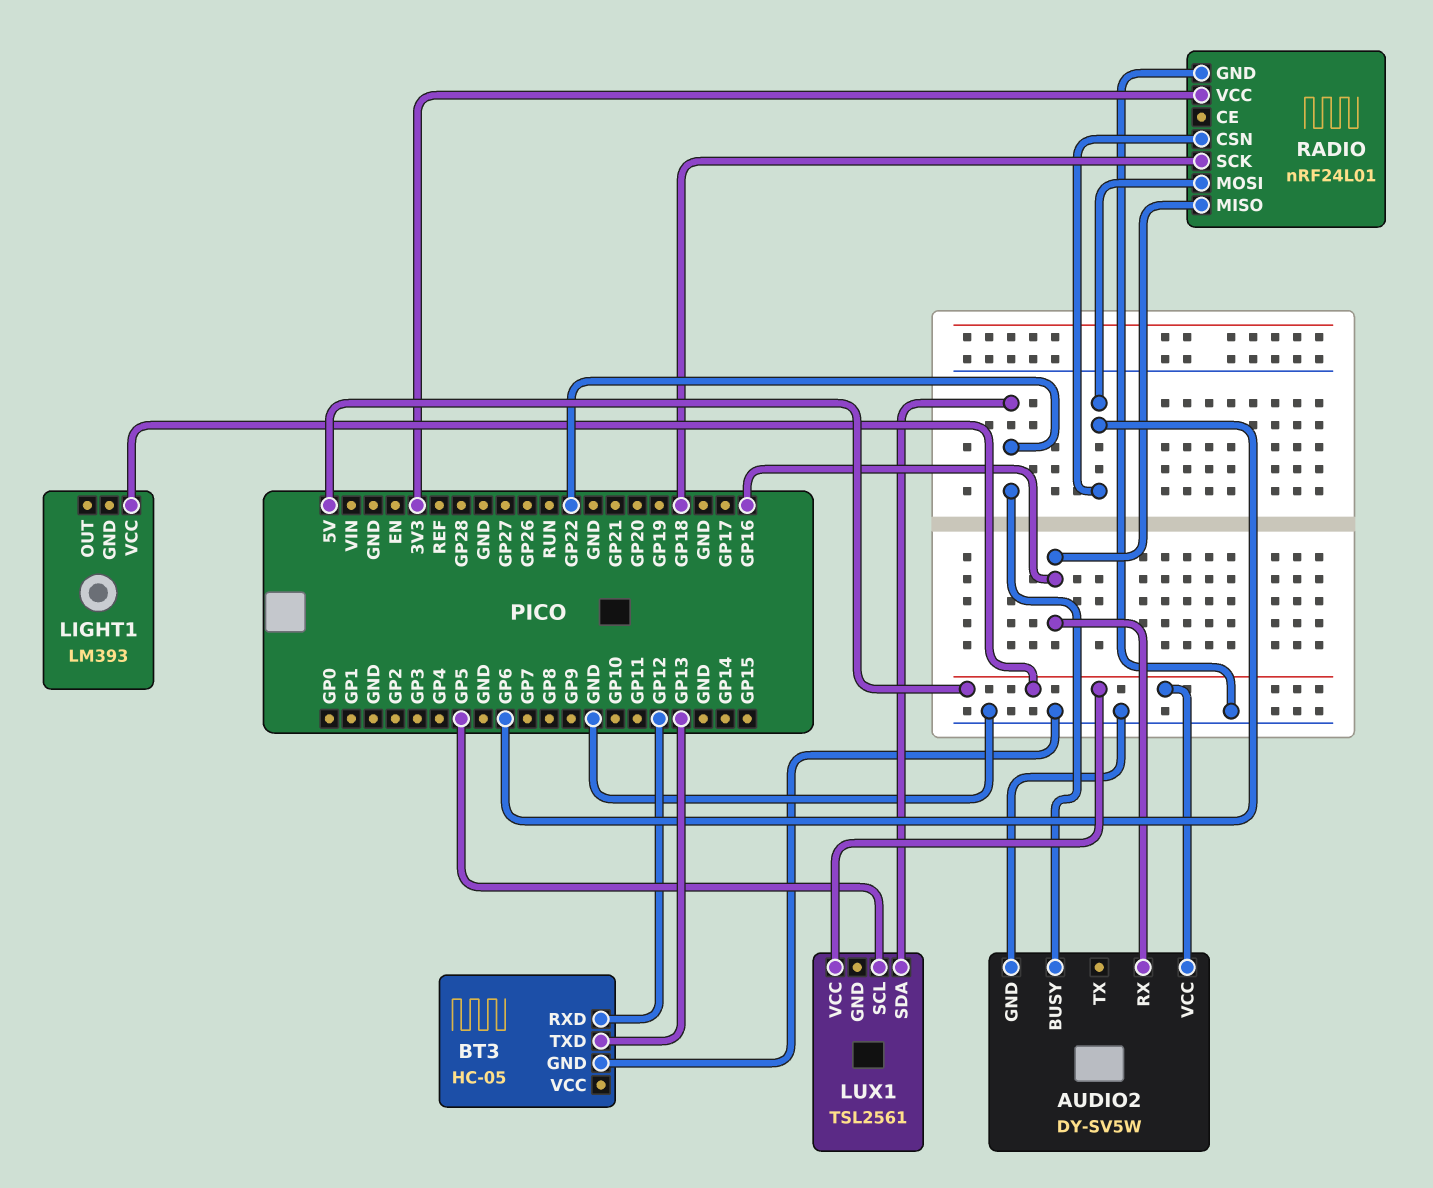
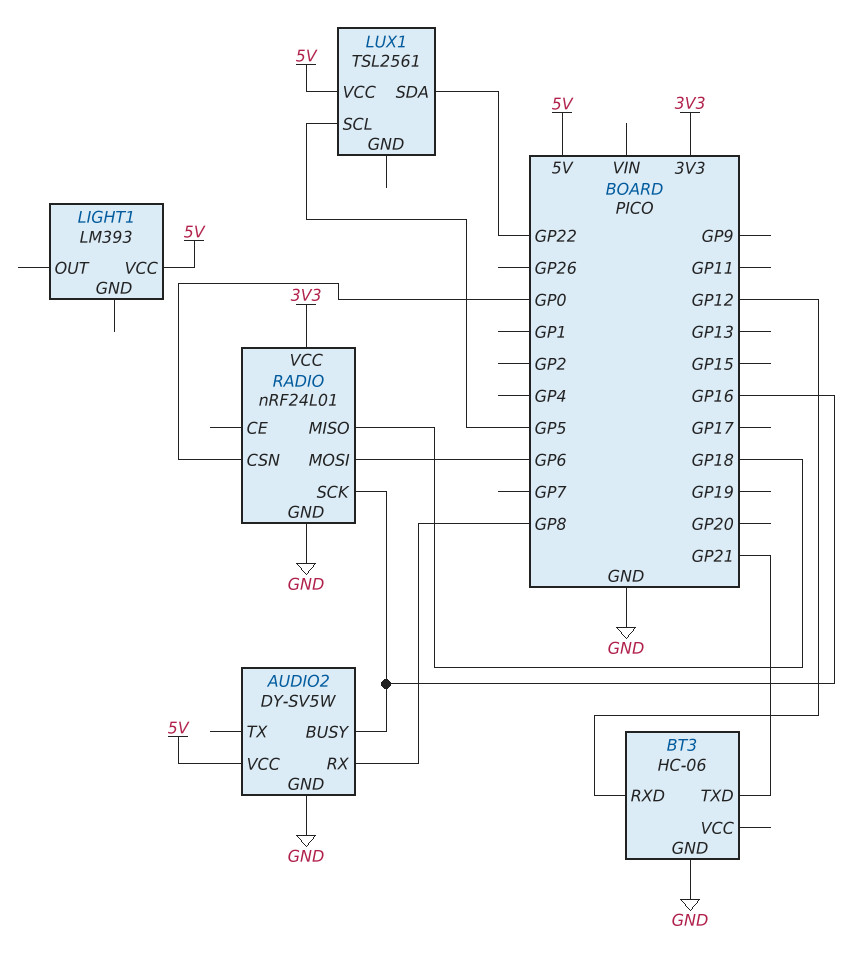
AUDIO2 pin BUSY: GP22 -> GP16
AUDIO2 pin RX: GP16 -> GP8
BT3: HC-05 -> HC-06
BT3 pin TXD: GP13 -> GP21
RADIO pin CSN: GP6 -> GP0
RADIO pin MISO: GP16 -> GP18
RADIO pin SCK: GP18 -> GP16

